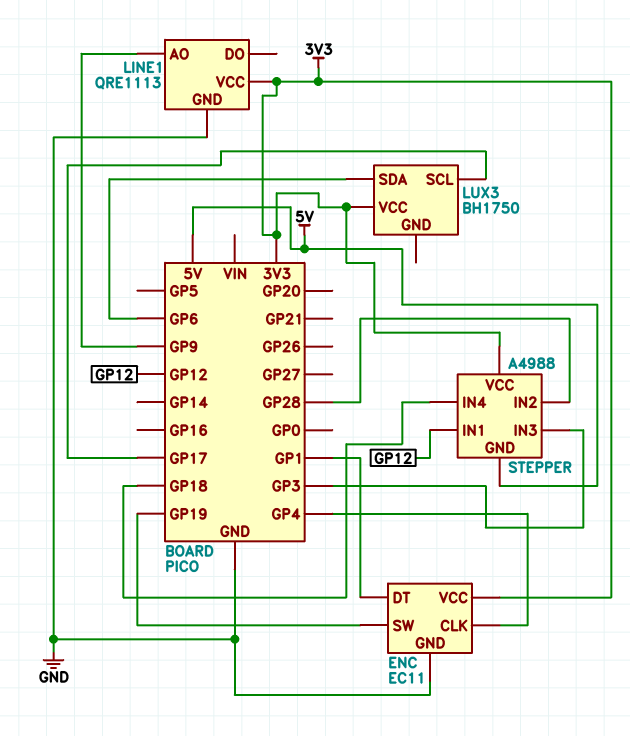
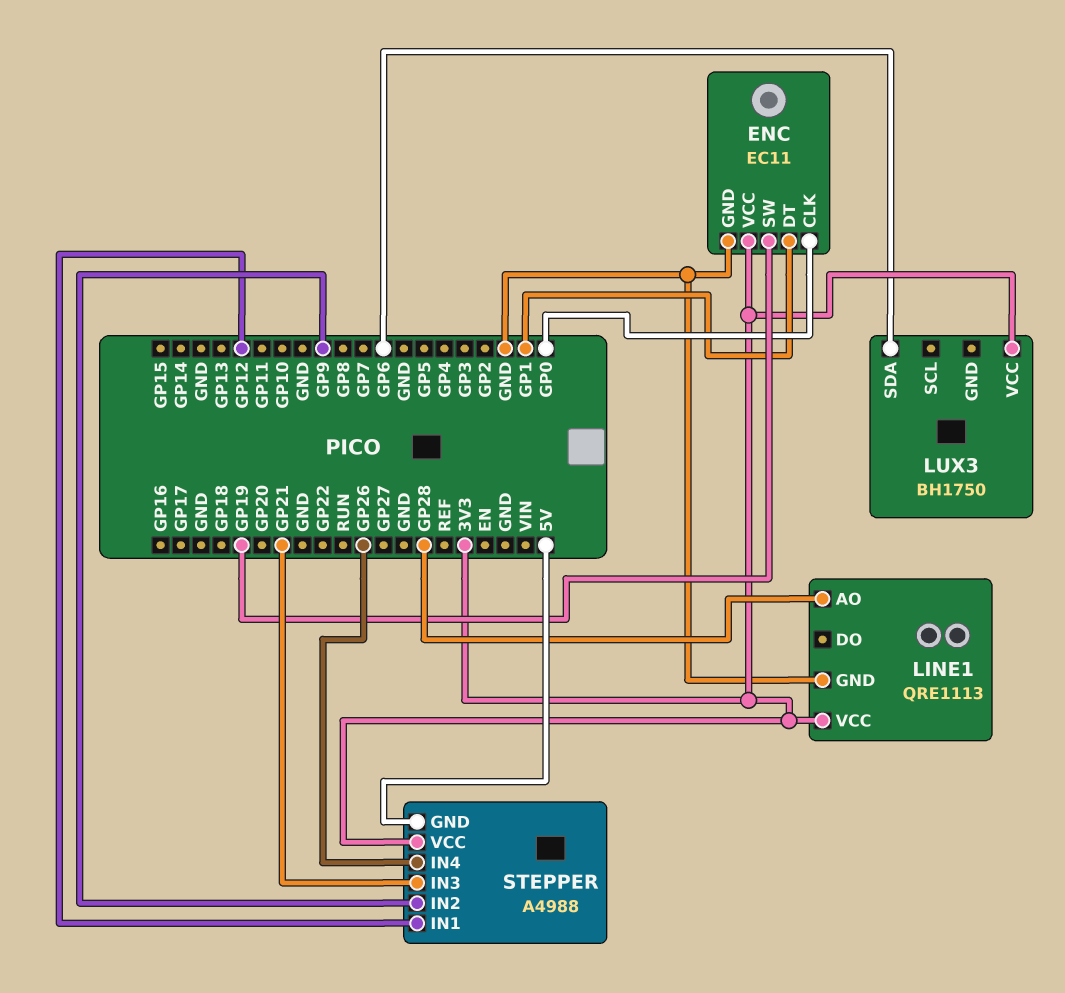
ENC pin CLK: GP4 -> GP0
LINE1 pin AO: GP9 -> GP28
LUX3 pin SCL: GP17 -> none
STEPPER pin IN2: GP28 -> GP9
STEPPER pin IN3: GP3 -> GP21
STEPPER pin IN4: GP18 -> GP26

